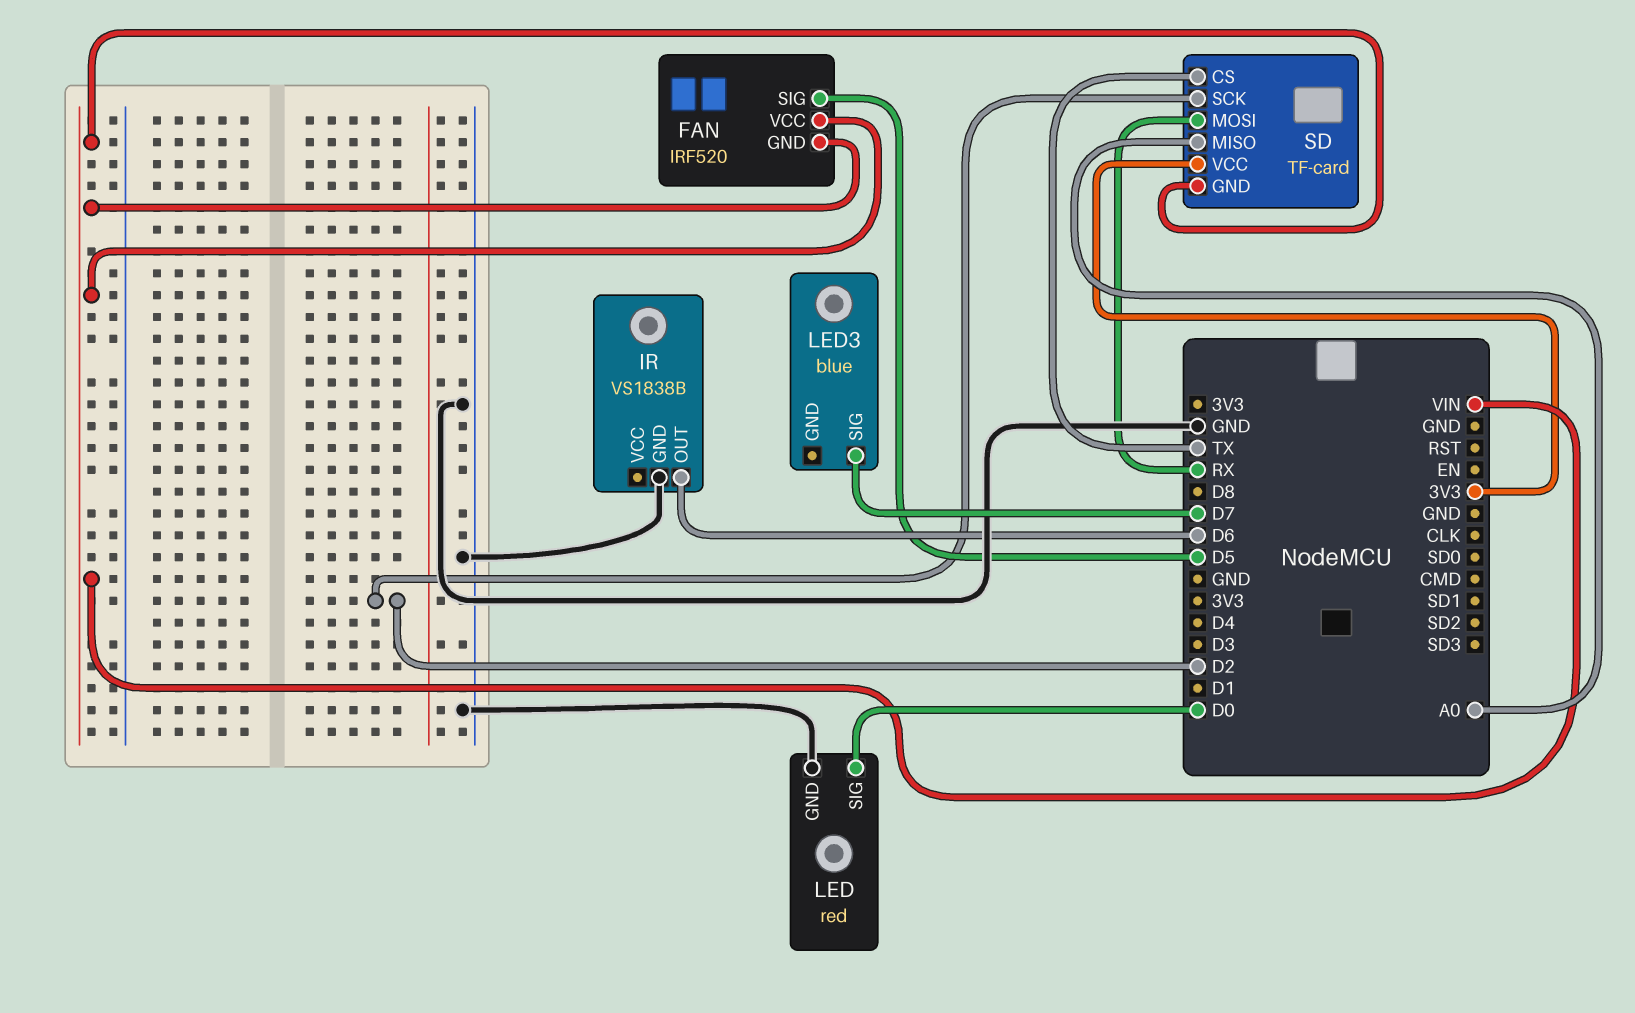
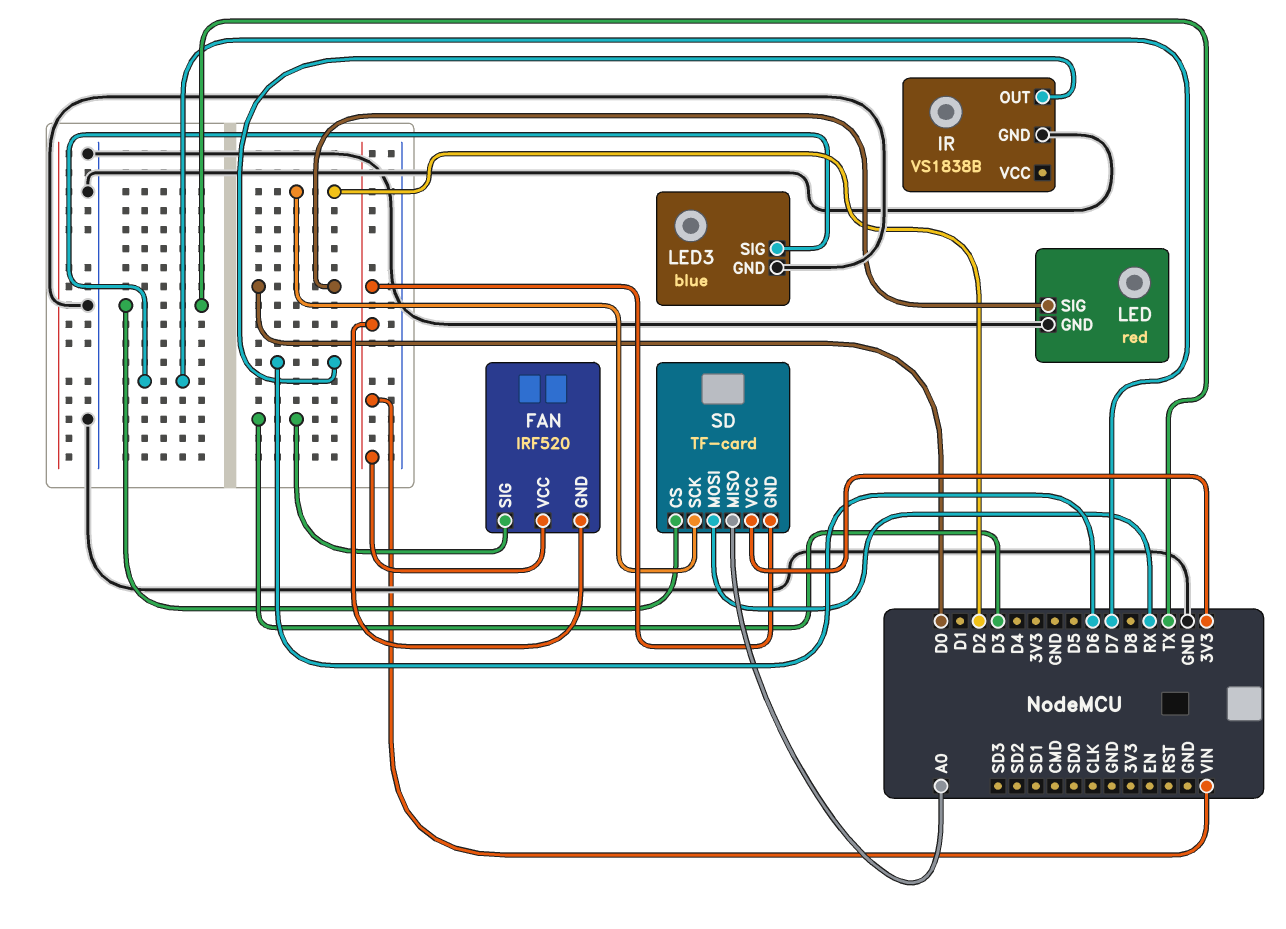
FAN pin SIG: D5 -> D3
LED3 pin GND: none -> GND

